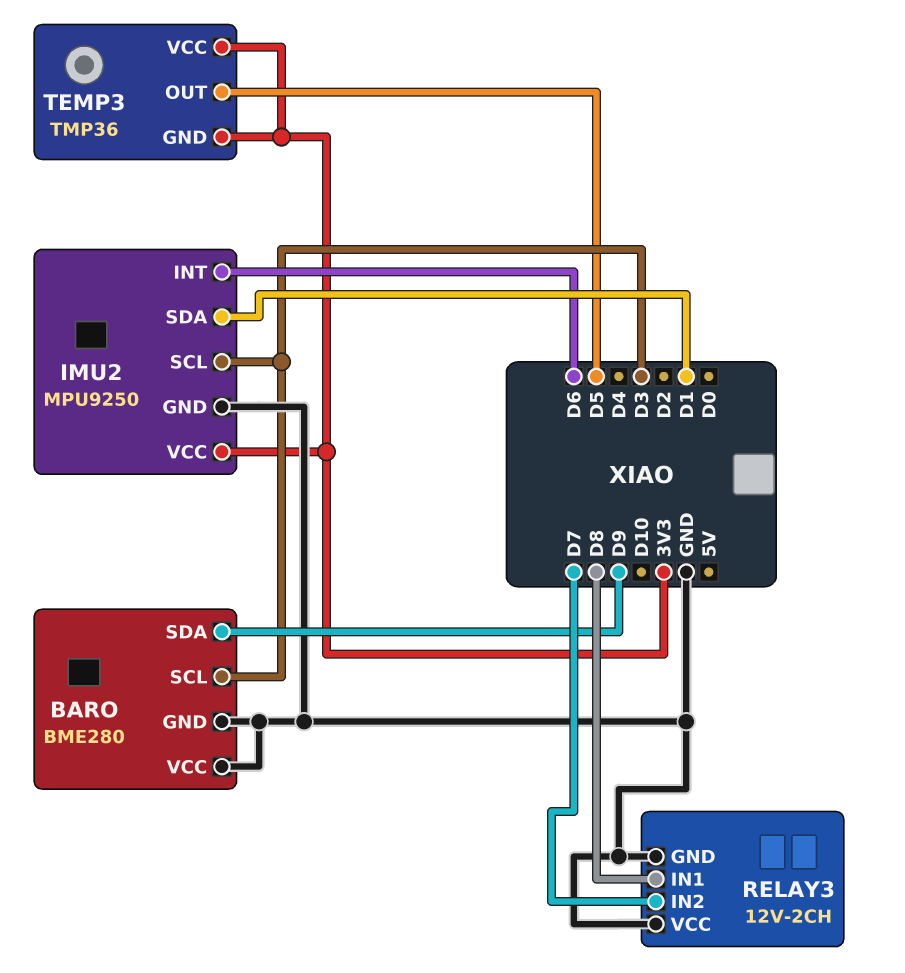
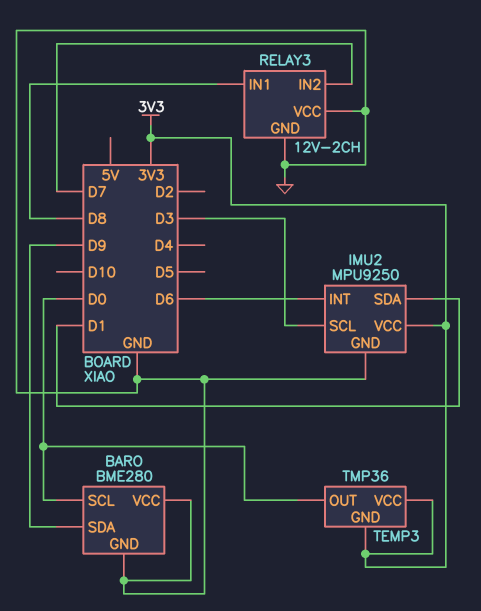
BARO pin SCL: D3 -> D0
TEMP3 pin OUT: D5 -> D0

